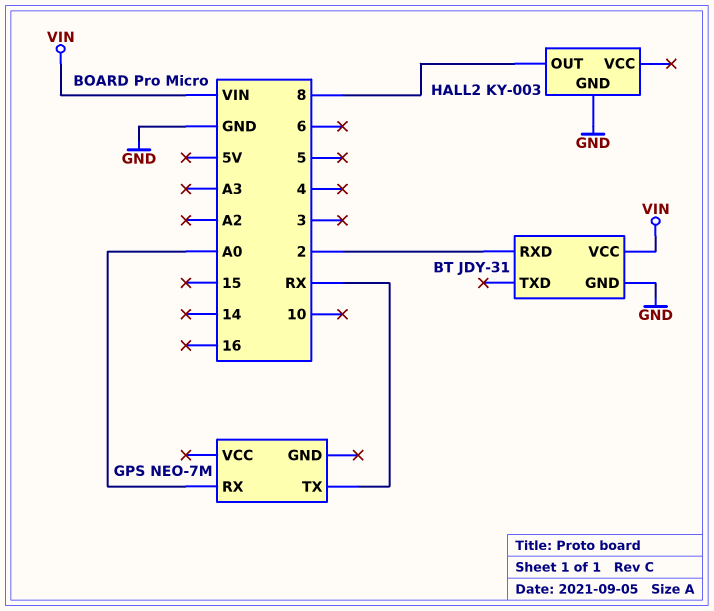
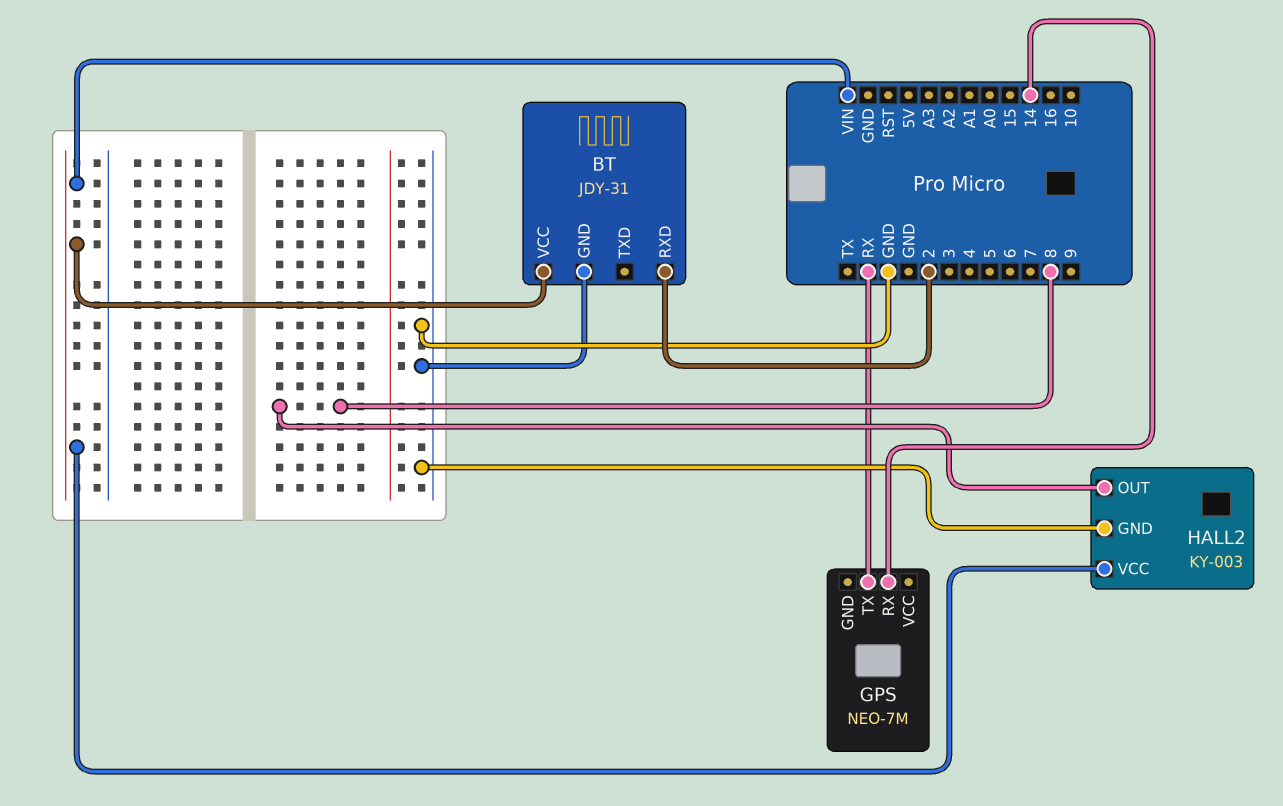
GPS pin RX: A0 -> 14
HALL2 pin VCC: none -> VIN

